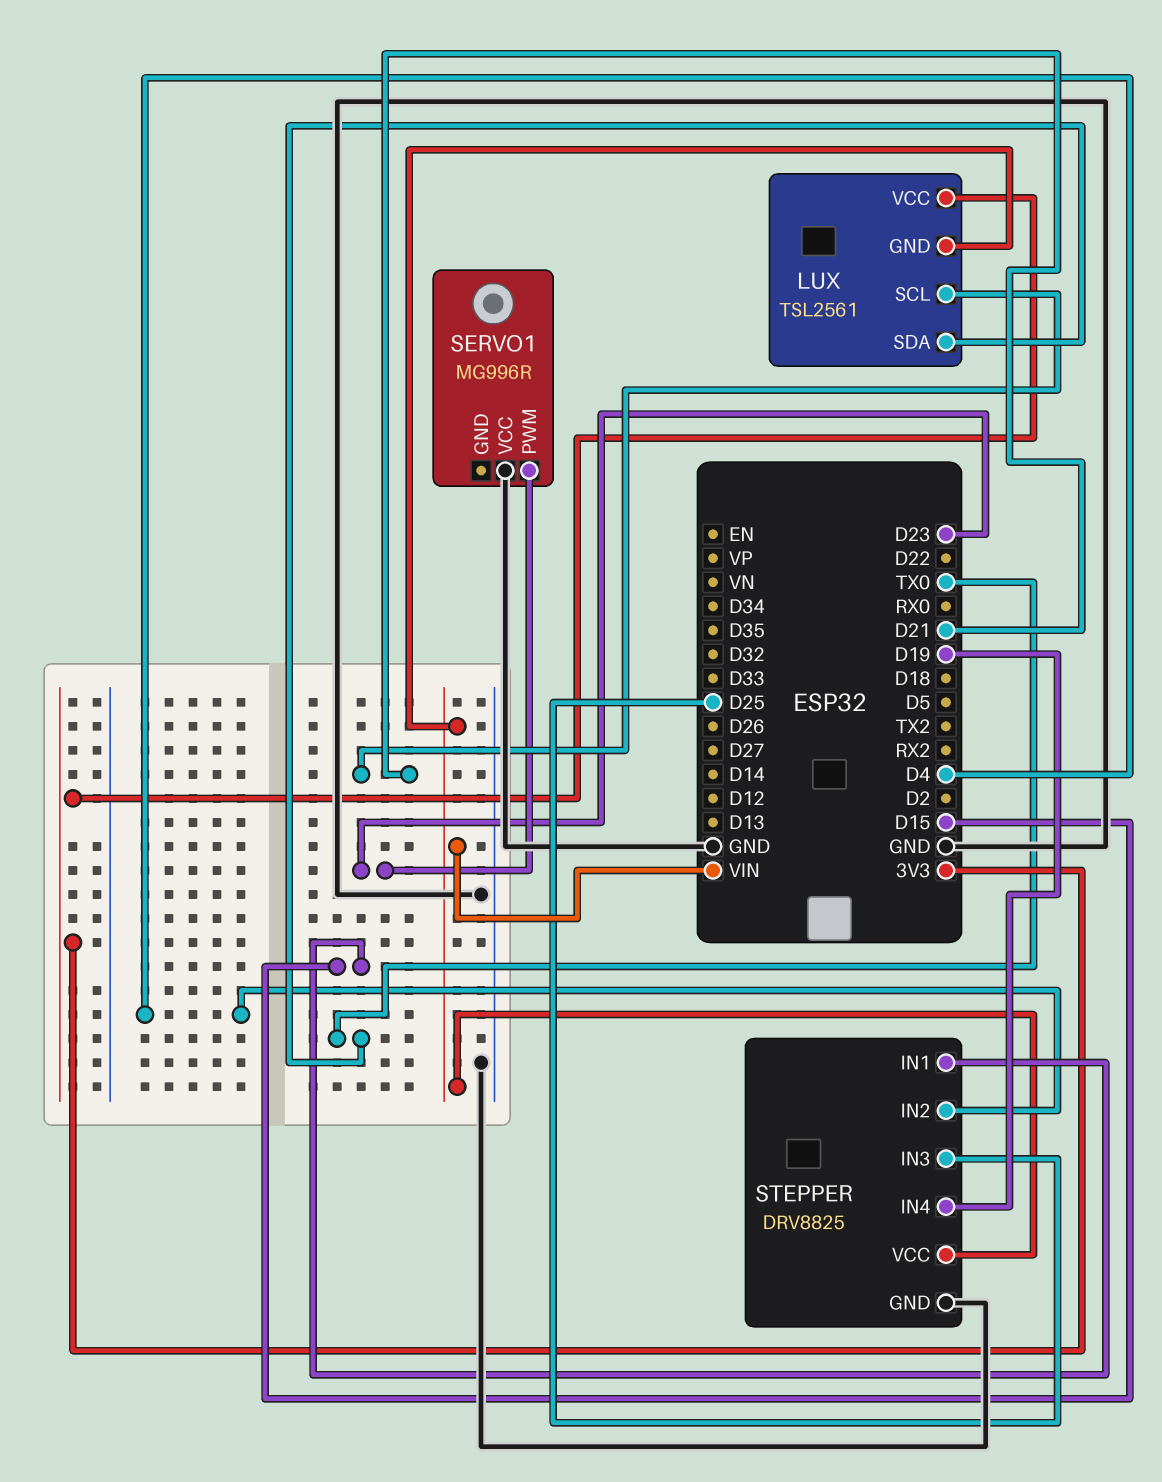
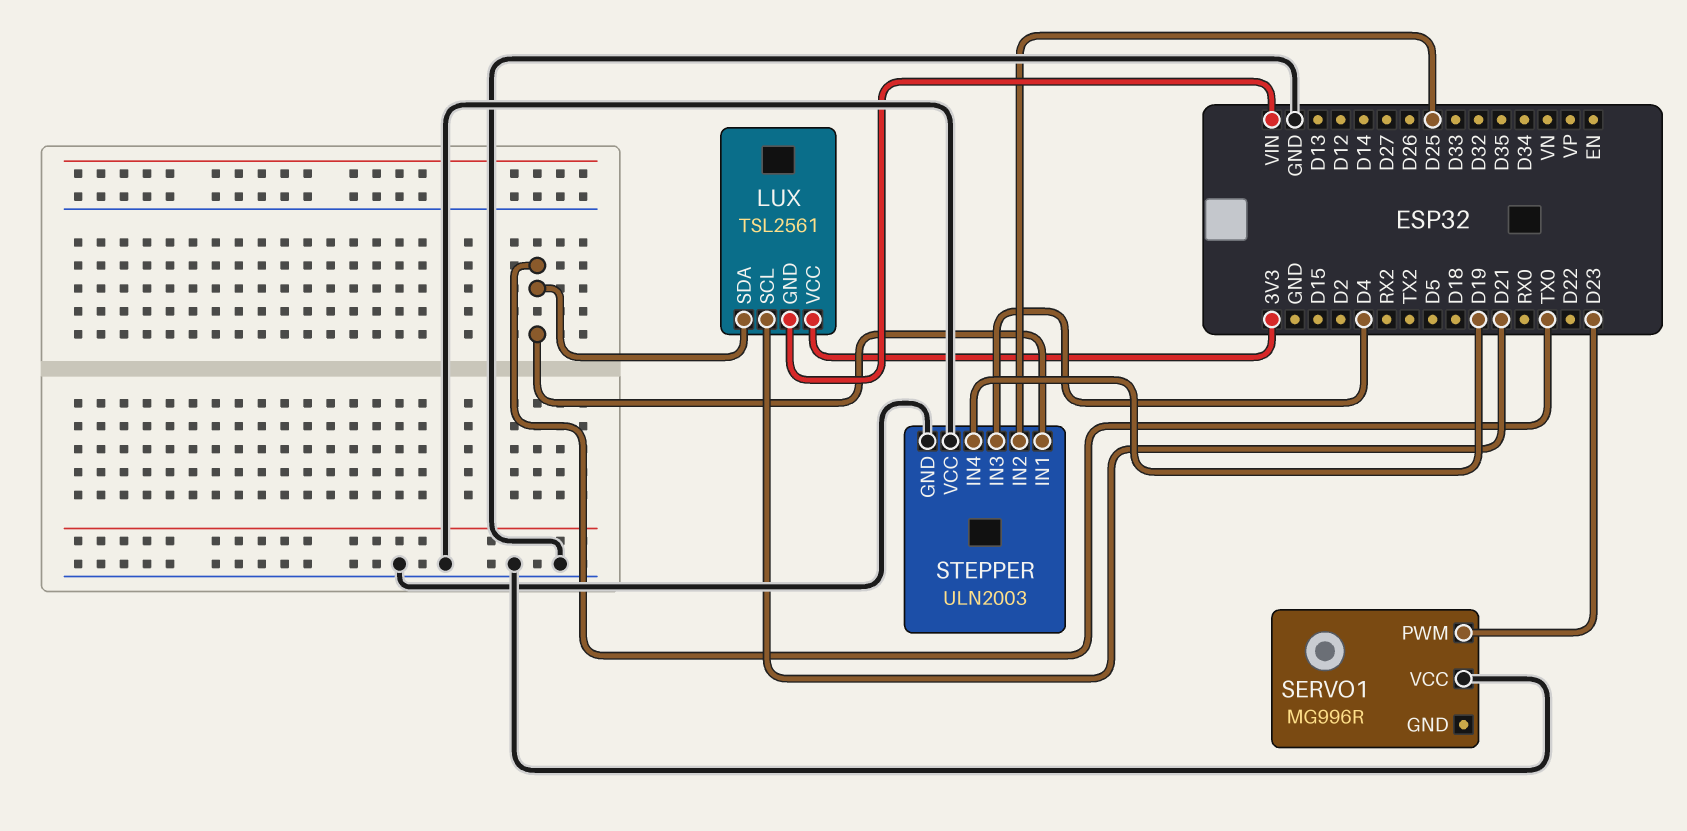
STEPPER: DRV8825 -> ULN2003
STEPPER pin IN1: D15 -> TX0
STEPPER pin IN2: D4 -> D25
STEPPER pin IN3: D25 -> D4
STEPPER pin VCC: VIN -> GND

